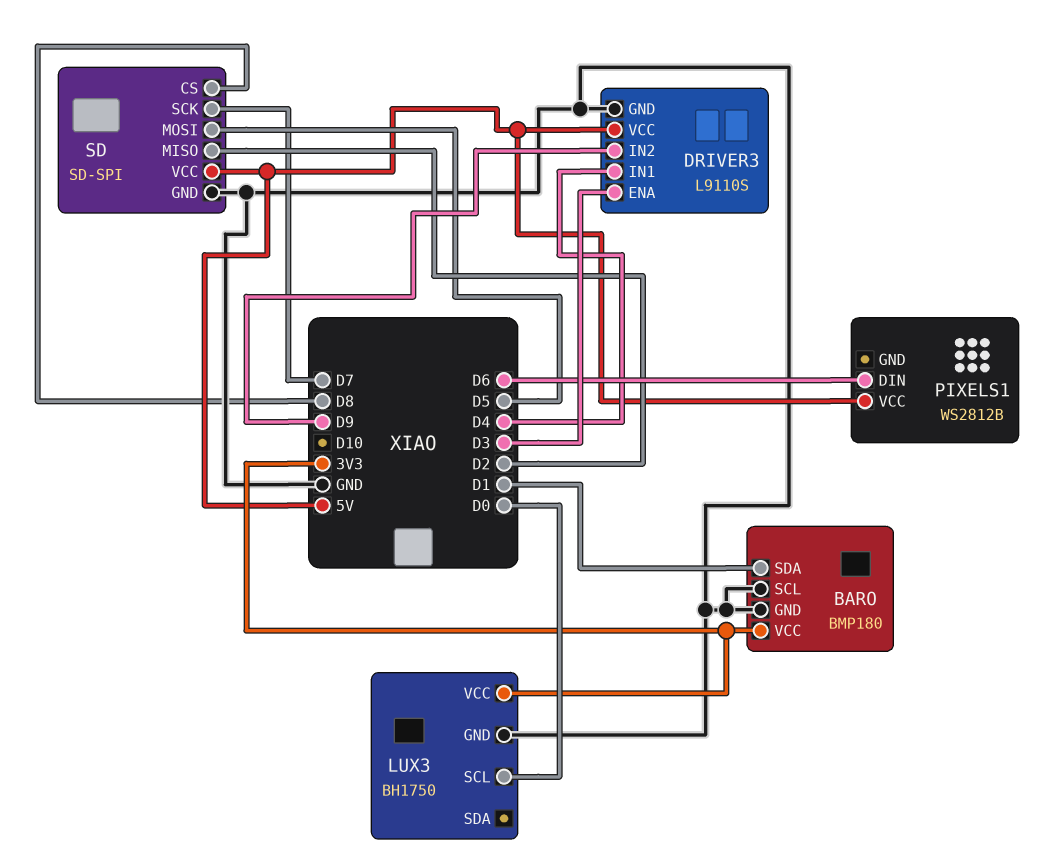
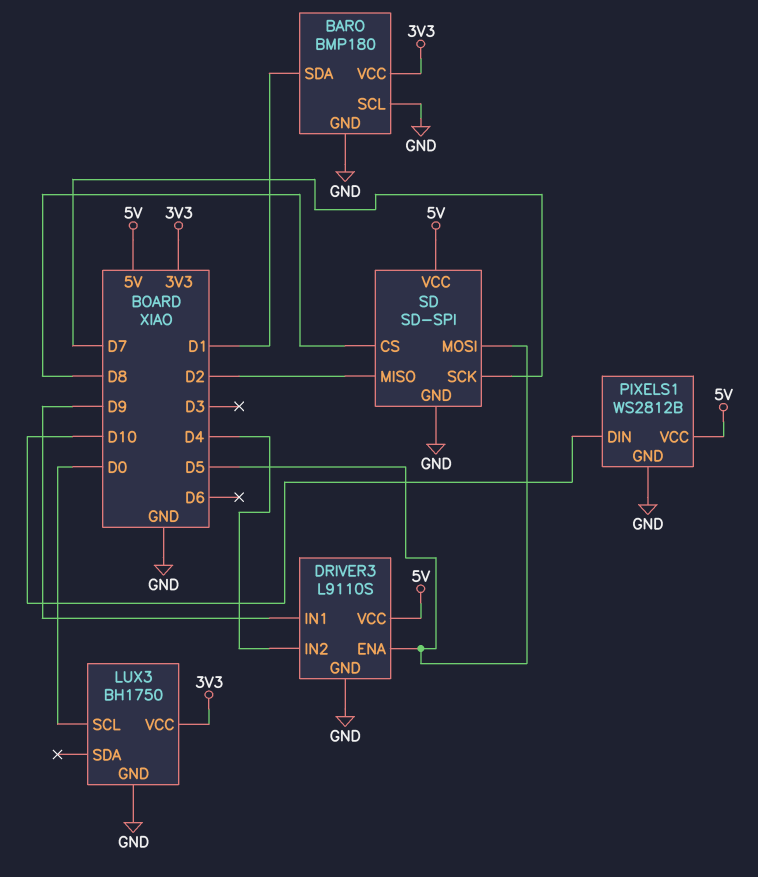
DRIVER3 pin ENA: D3 -> D5
DRIVER3 pin IN1: D4 -> D9
DRIVER3 pin IN2: D9 -> D4
PIXELS1 pin DIN: D6 -> D10
PIXELS1 pin GND: none -> GND

